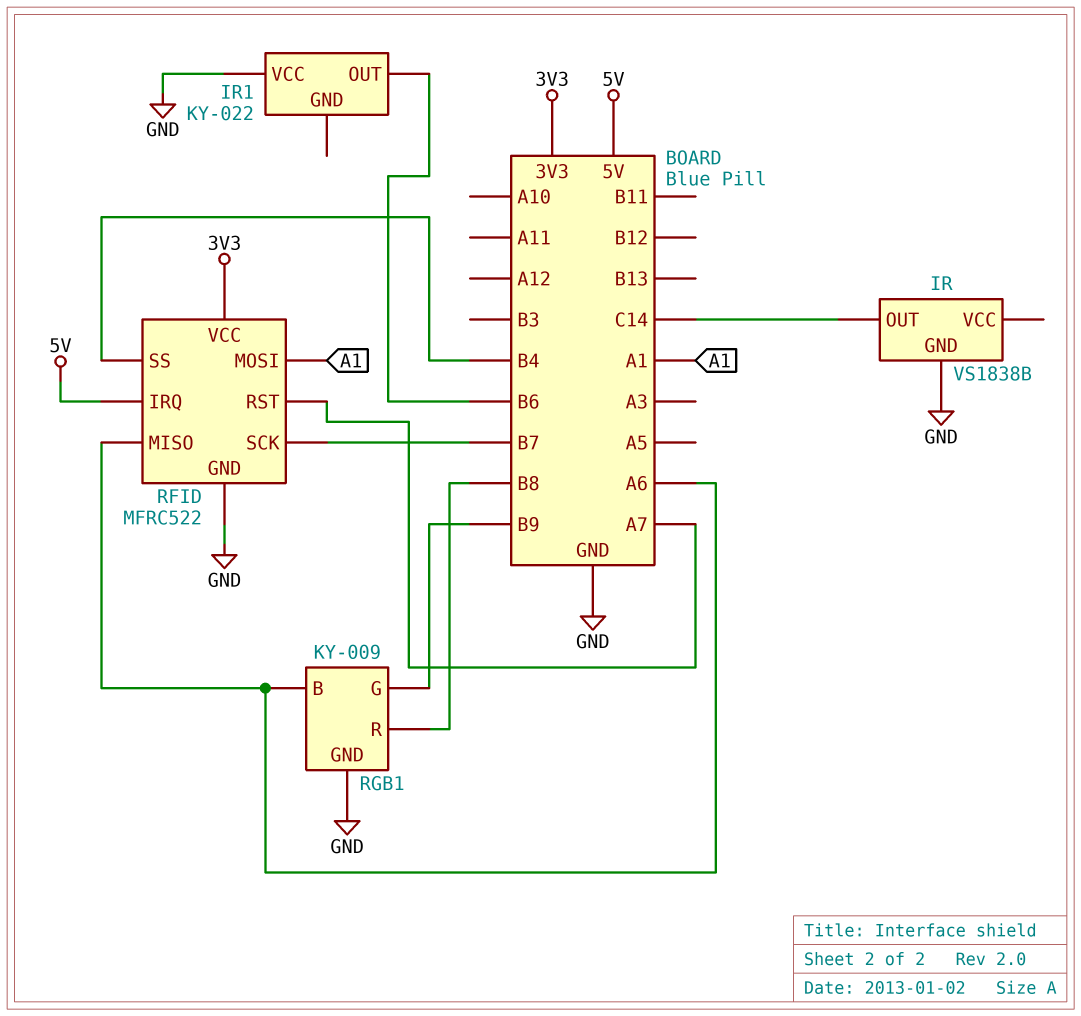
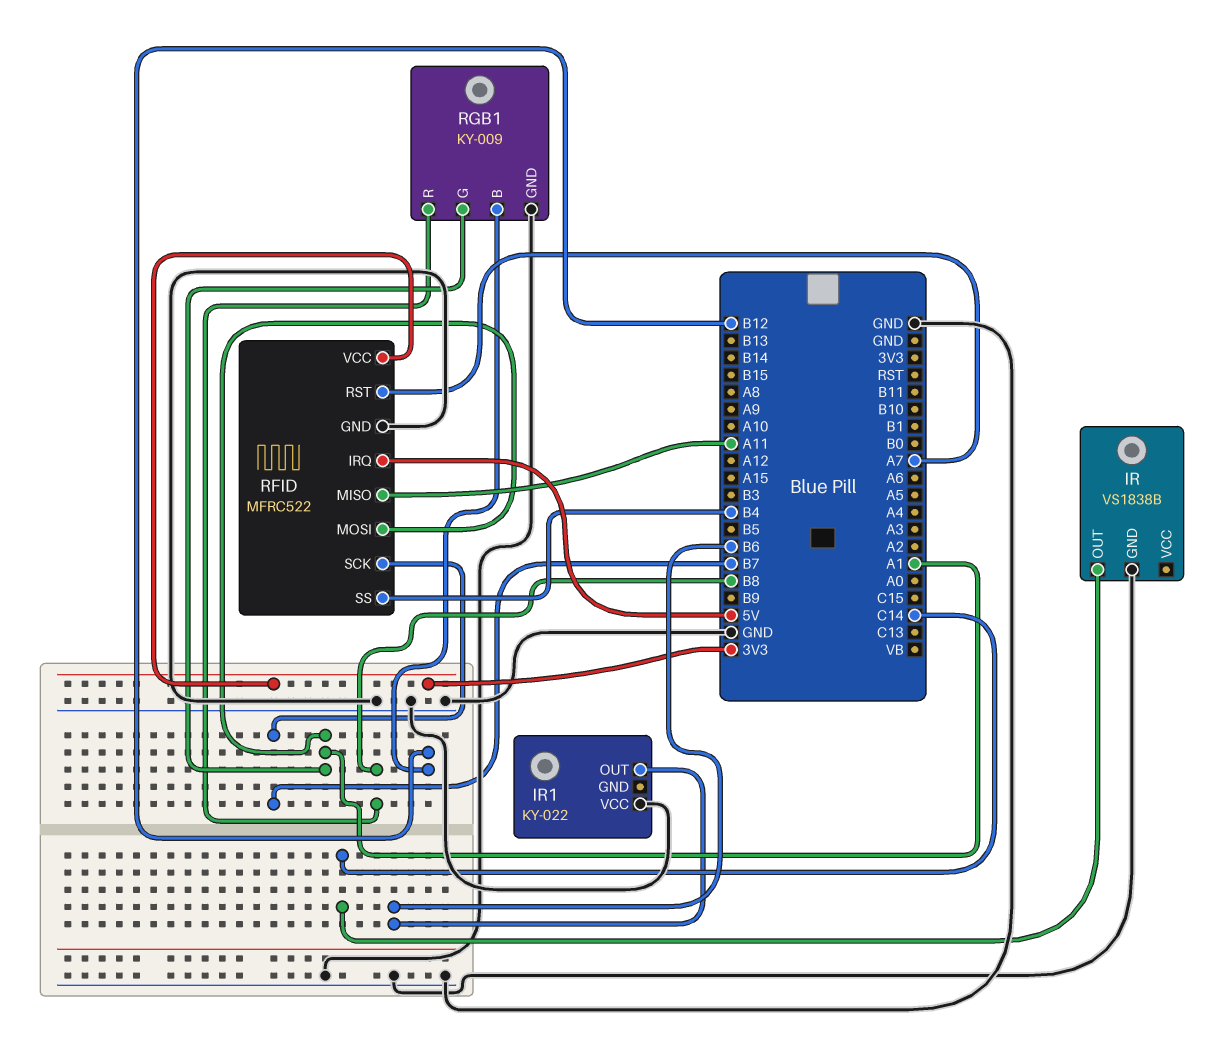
RFID pin MISO: A6 -> A11
RGB1 pin B: A6 -> B12
RGB1 pin G: B9 -> A1

